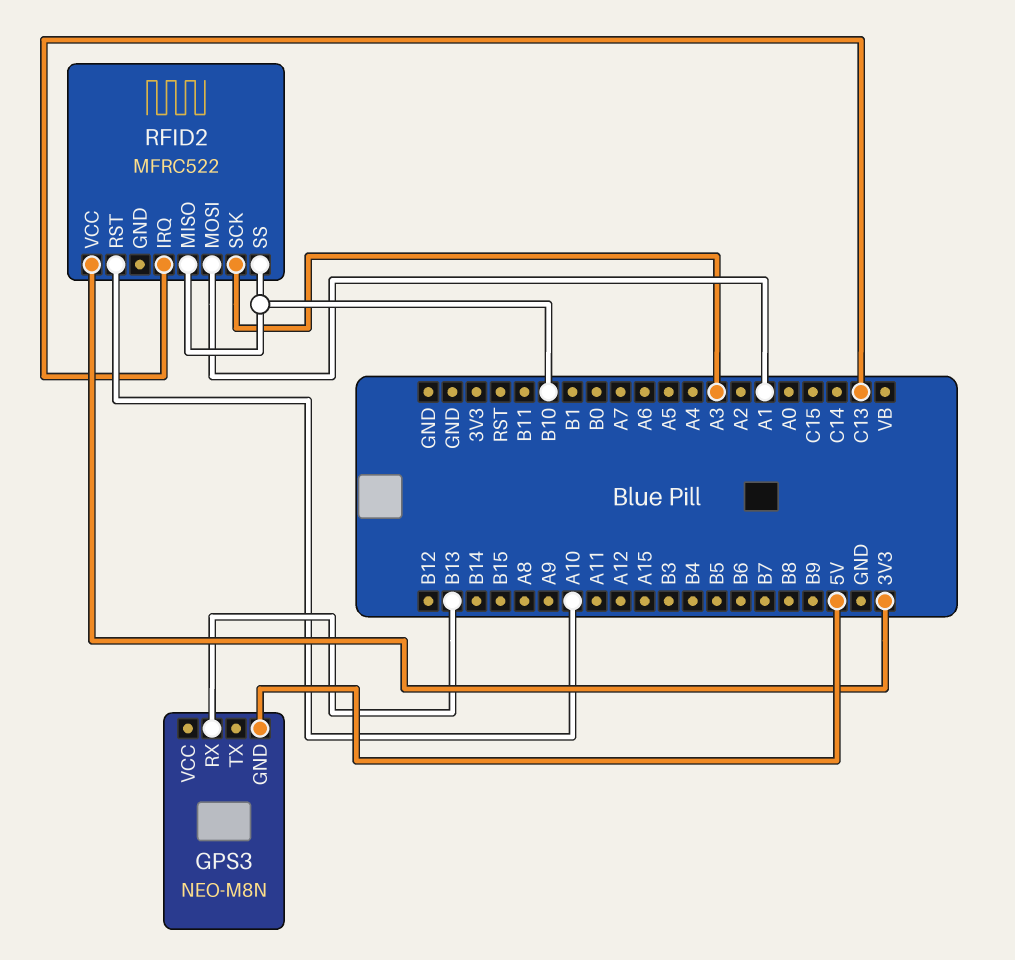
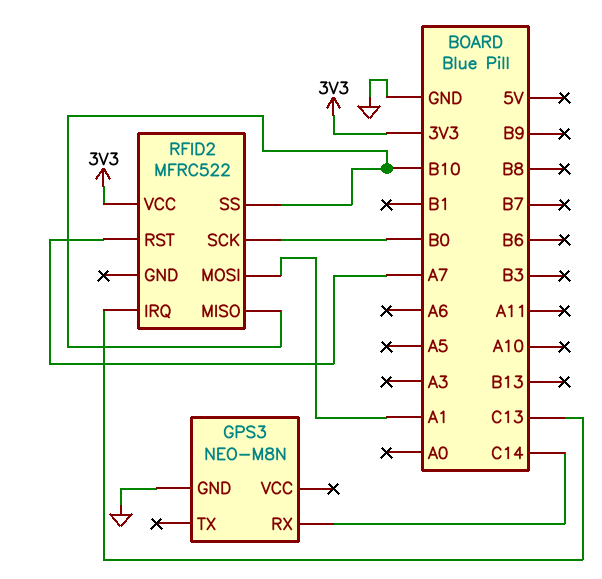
GPS3 pin GND: 5V -> GND
GPS3 pin RX: B13 -> C14
RFID2 pin RST: A10 -> A7
RFID2 pin SCK: A3 -> B0

